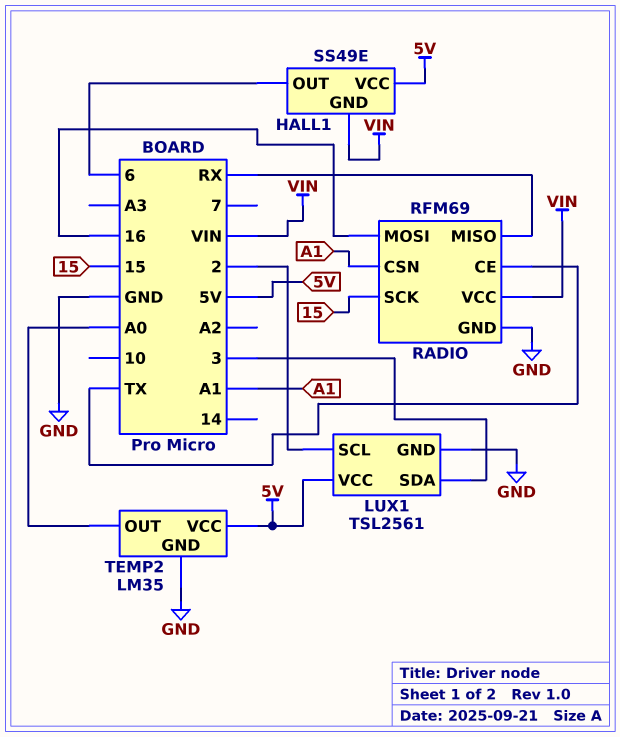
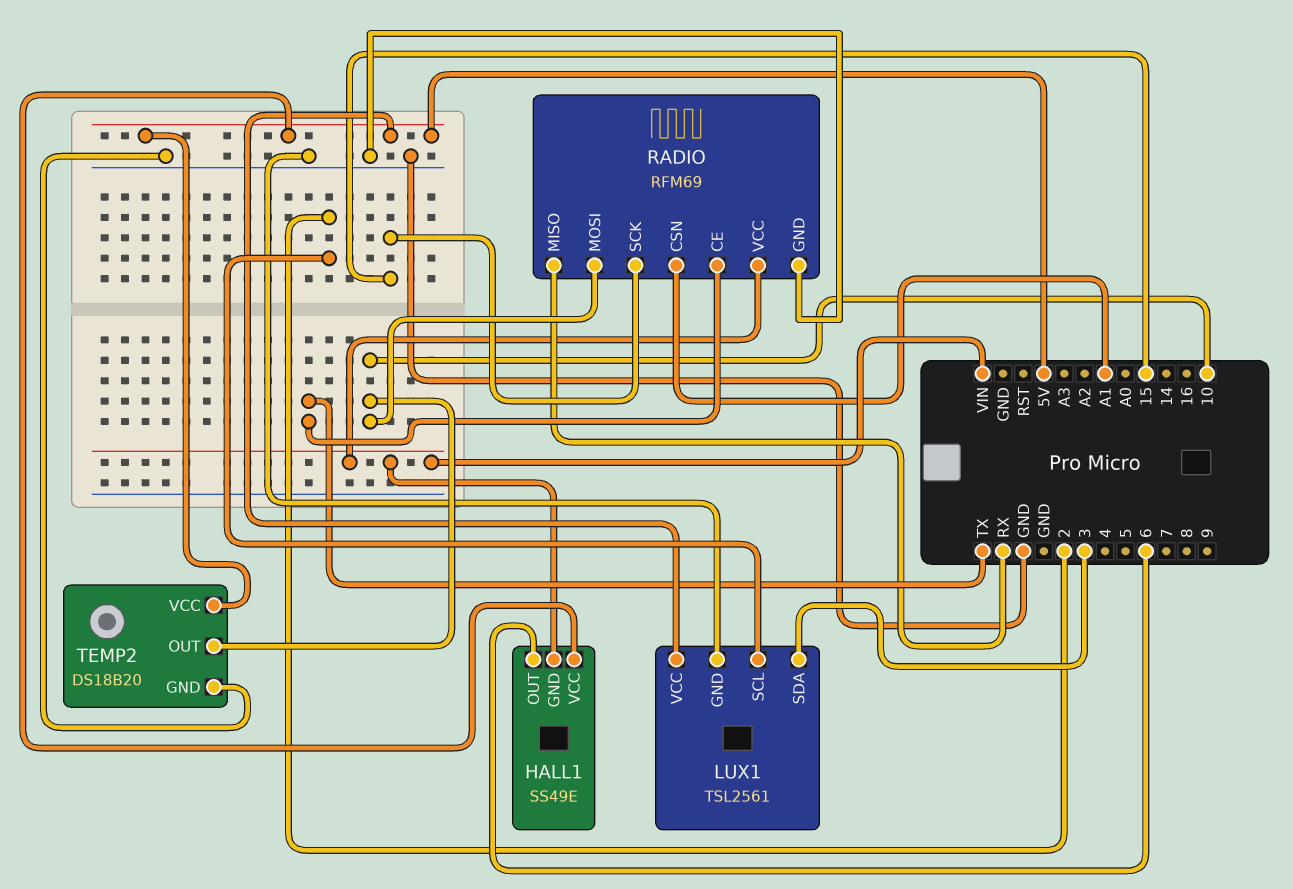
RADIO pin MOSI: 16 -> 10
TEMP2: LM35 -> DS18B20
TEMP2 pin OUT: A0 -> 10

